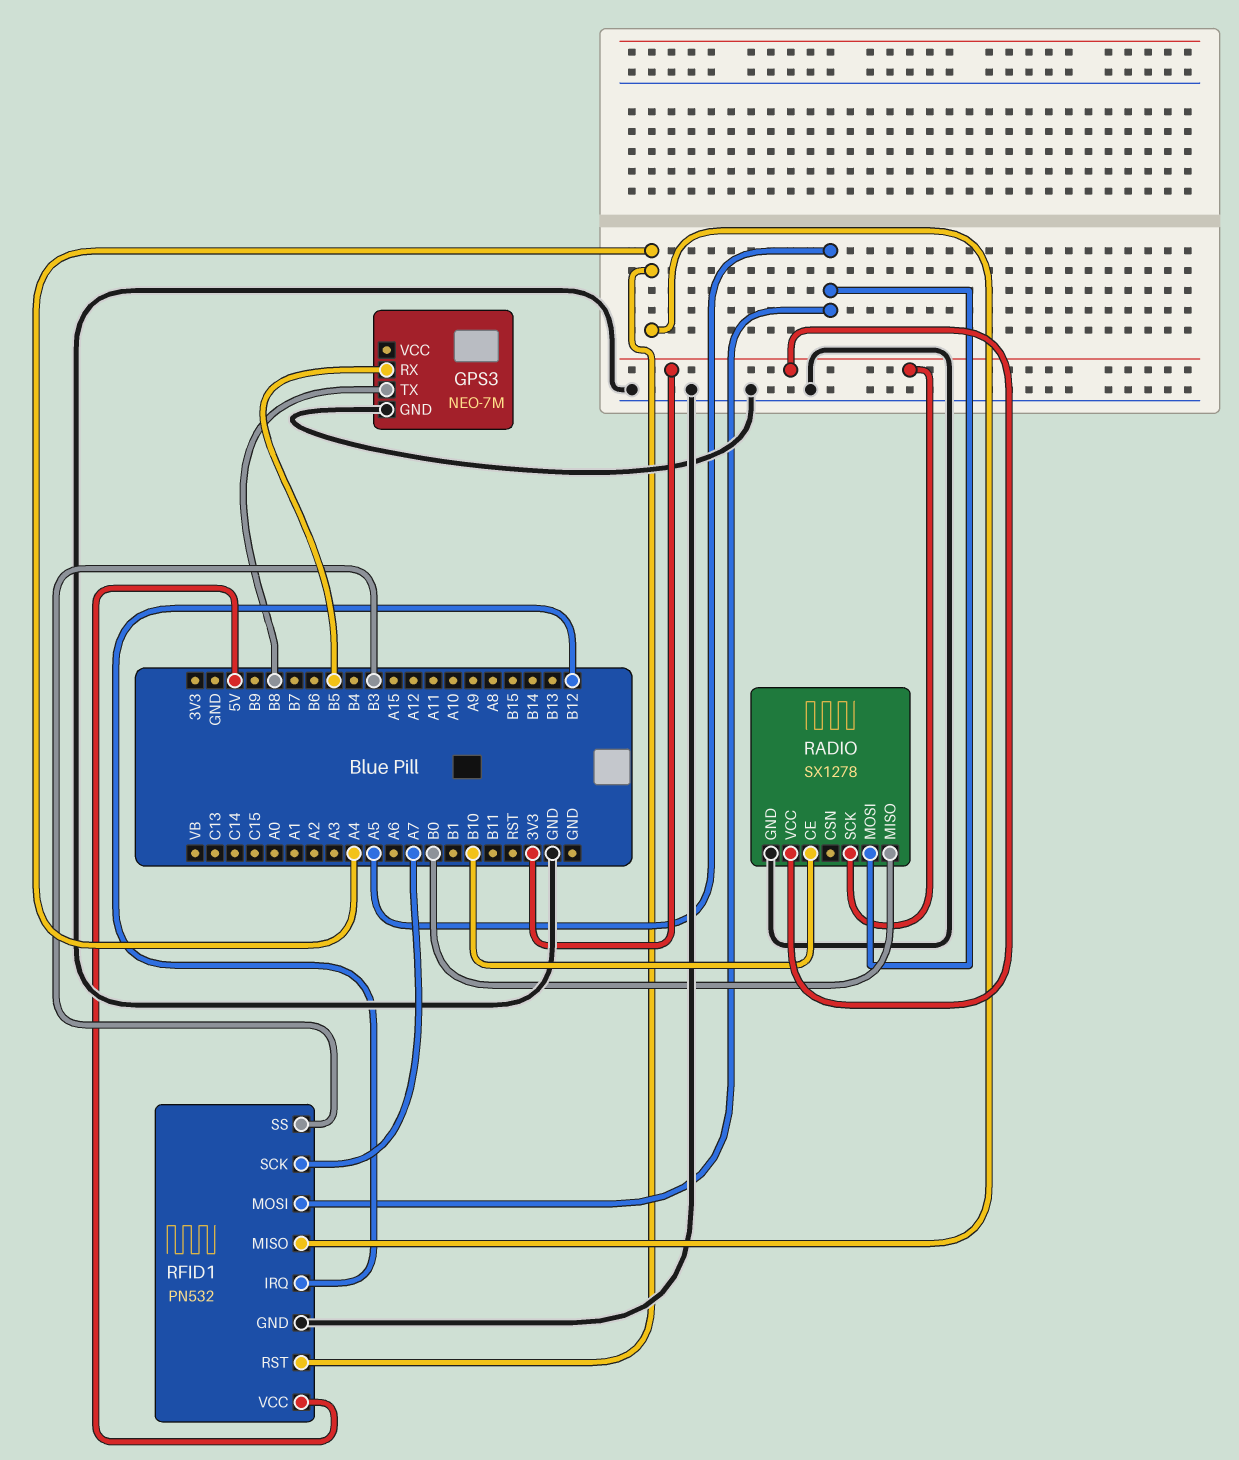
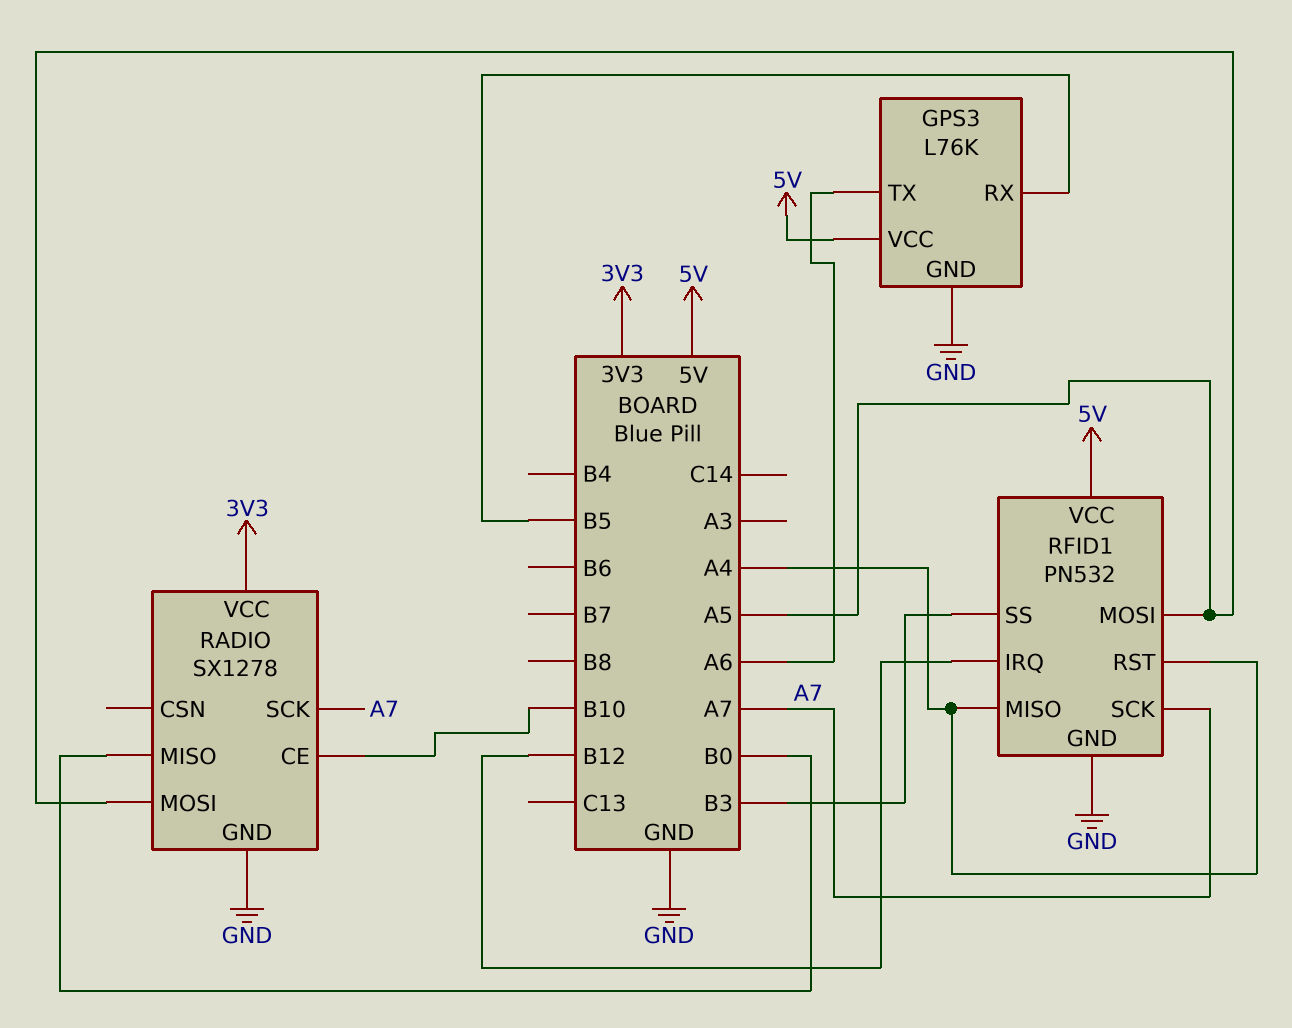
GPS3: NEO-7M -> L76K
GPS3 pin TX: B8 -> A6
GPS3 pin VCC: none -> 5V
RADIO pin SCK: 3V3 -> A7

